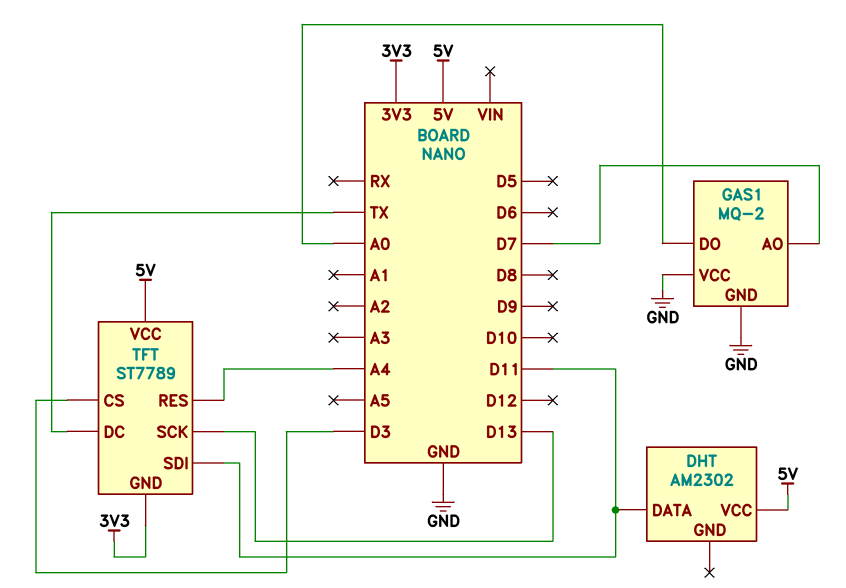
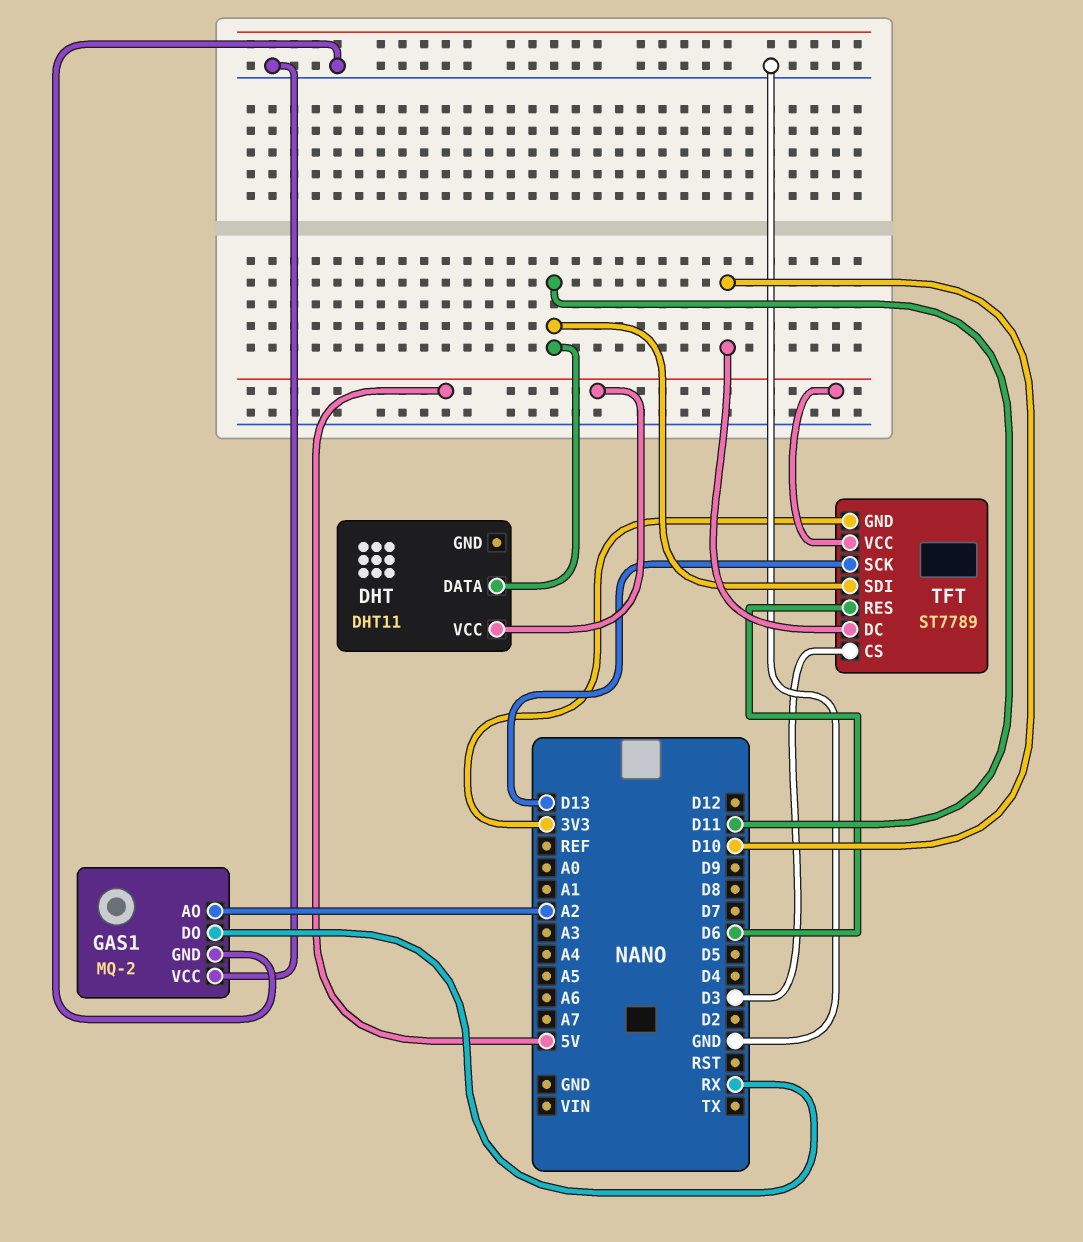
DHT: AM2302 -> DHT11
GAS1 pin AO: D7 -> A2
GAS1 pin DO: A0 -> RX
TFT pin DC: TX -> D10
TFT pin RES: A4 -> D6

